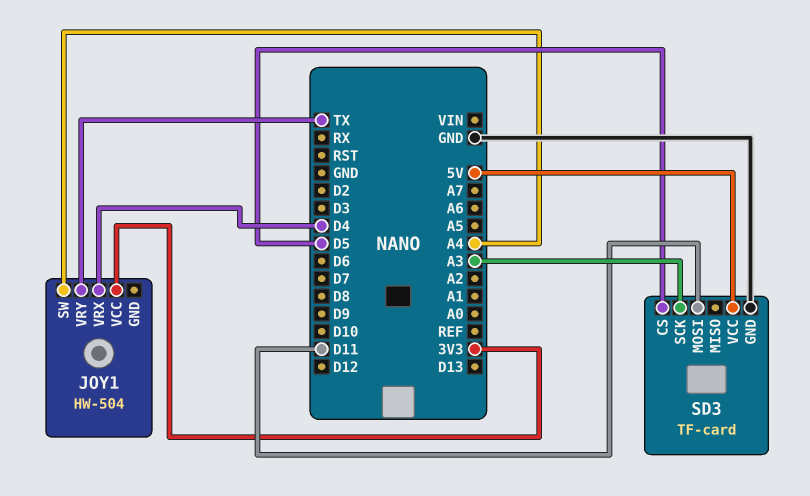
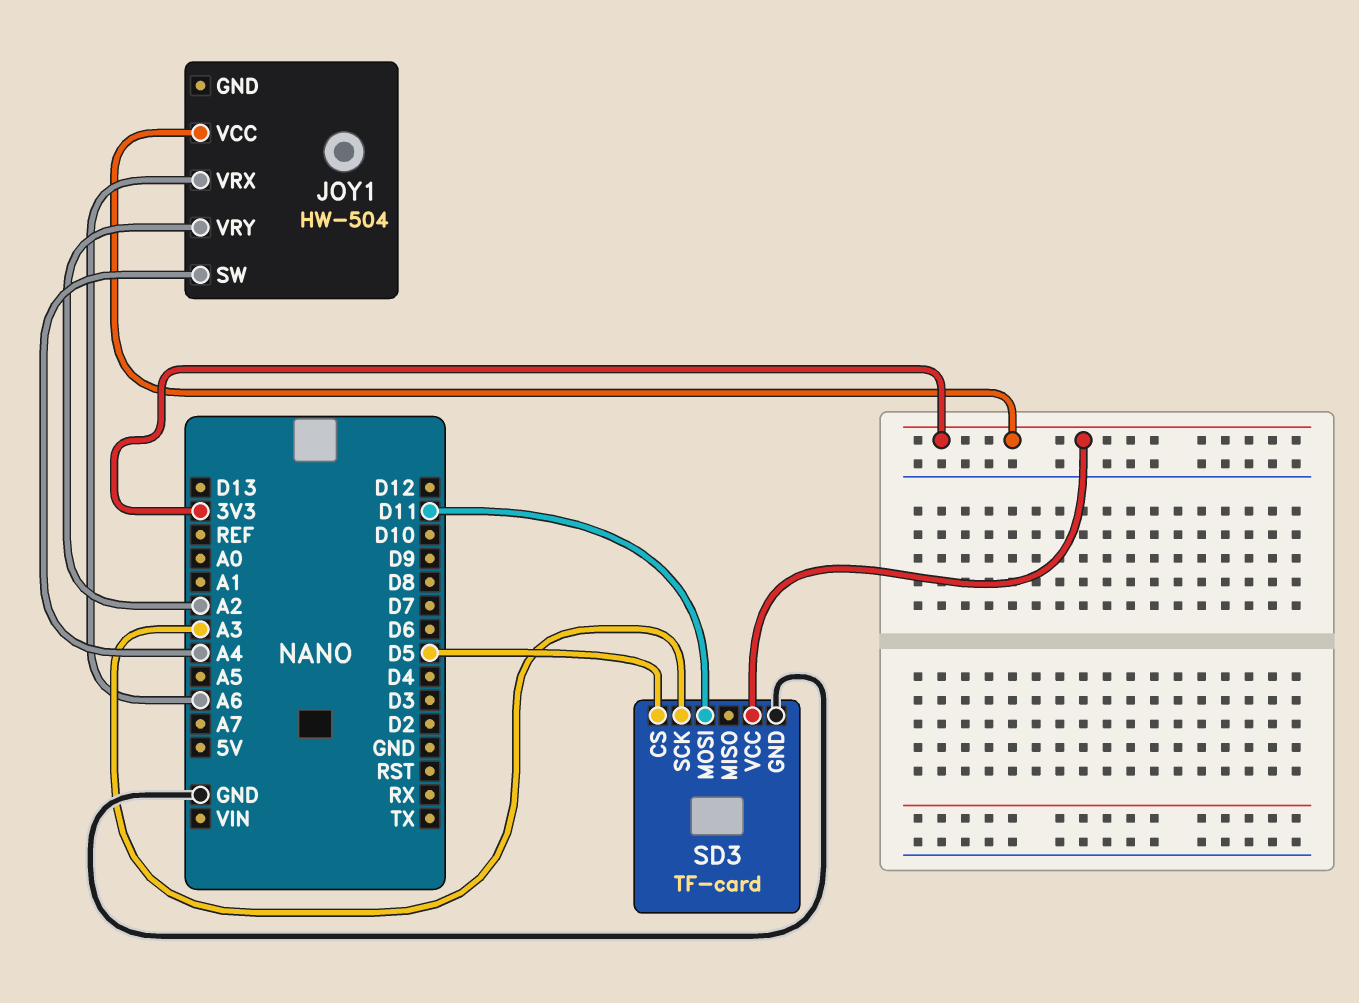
JOY1 pin VRX: D4 -> A6
JOY1 pin VRY: TX -> A2
SD3 pin VCC: 5V -> 3V3

